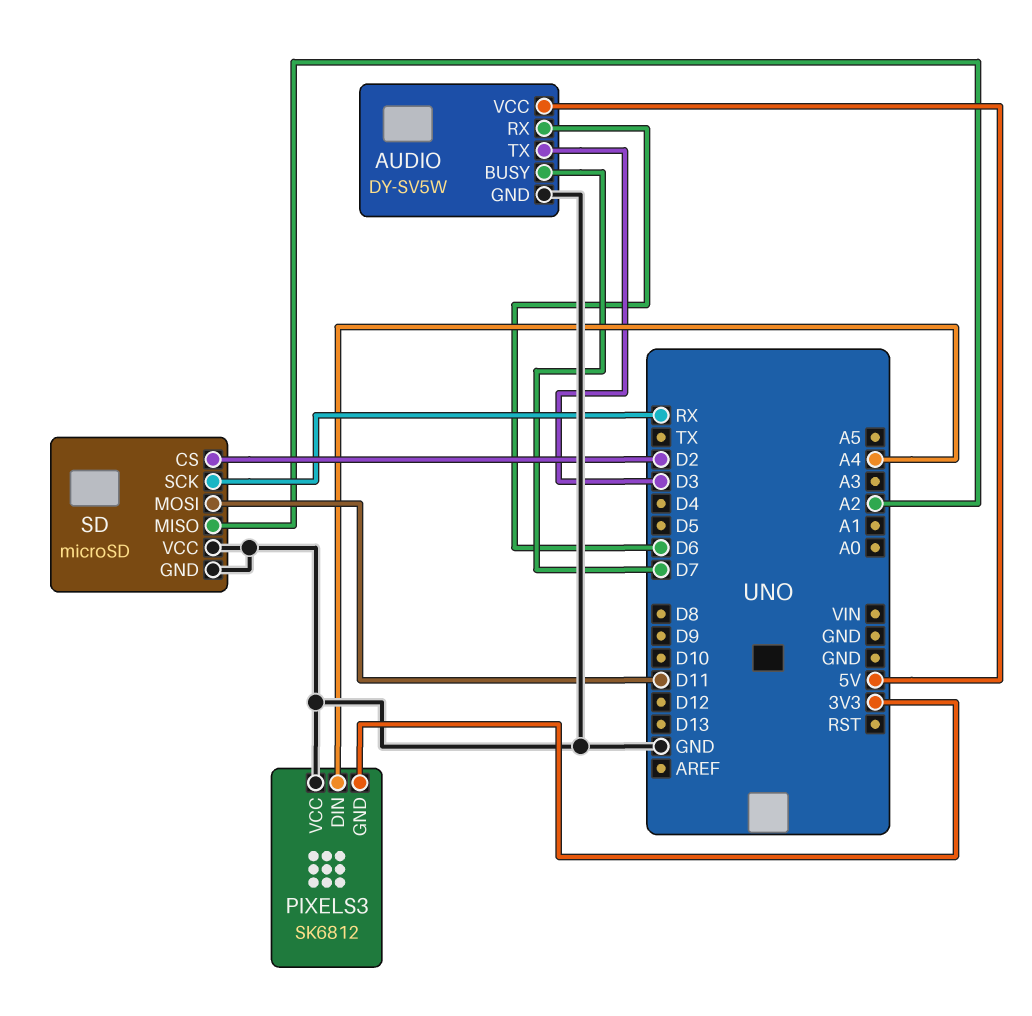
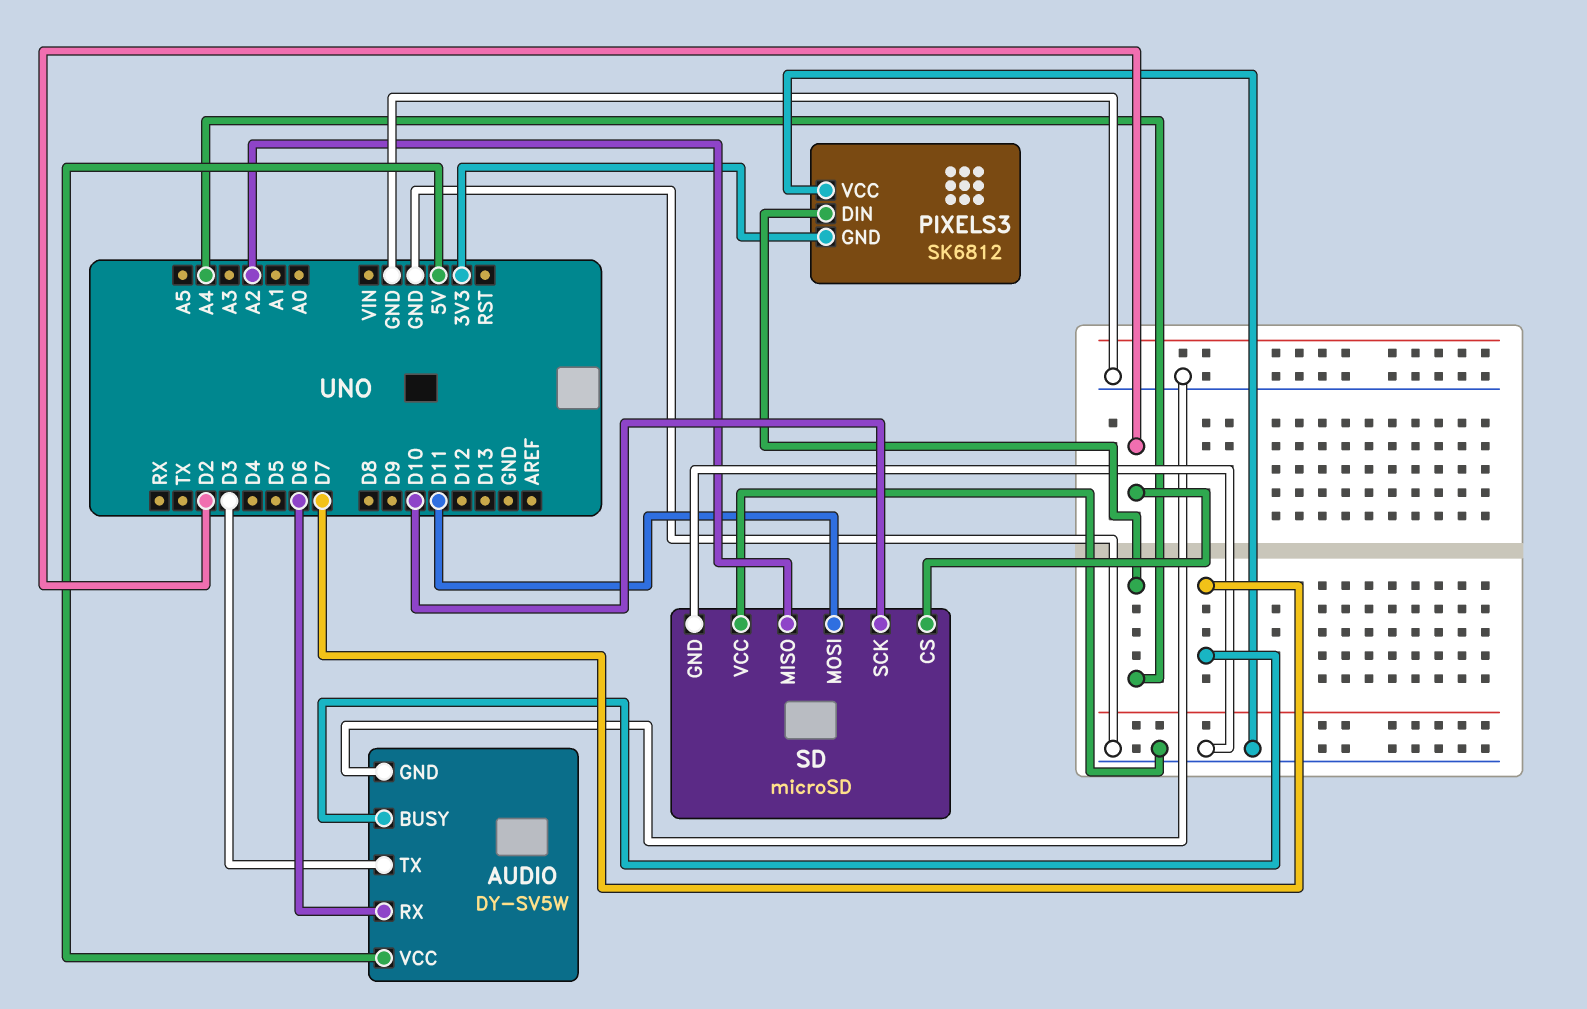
SD pin SCK: RX -> D10

